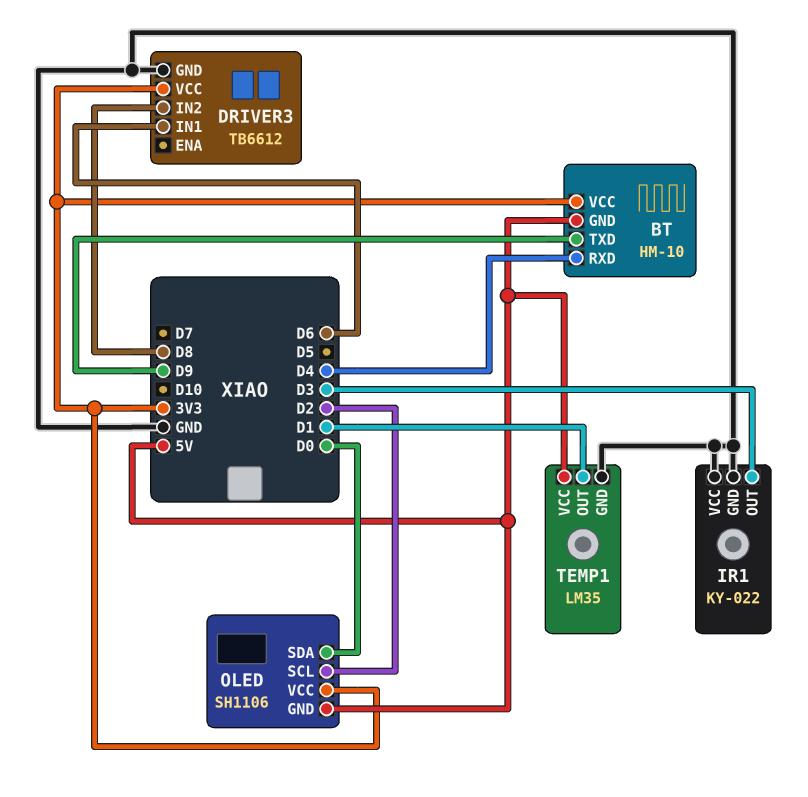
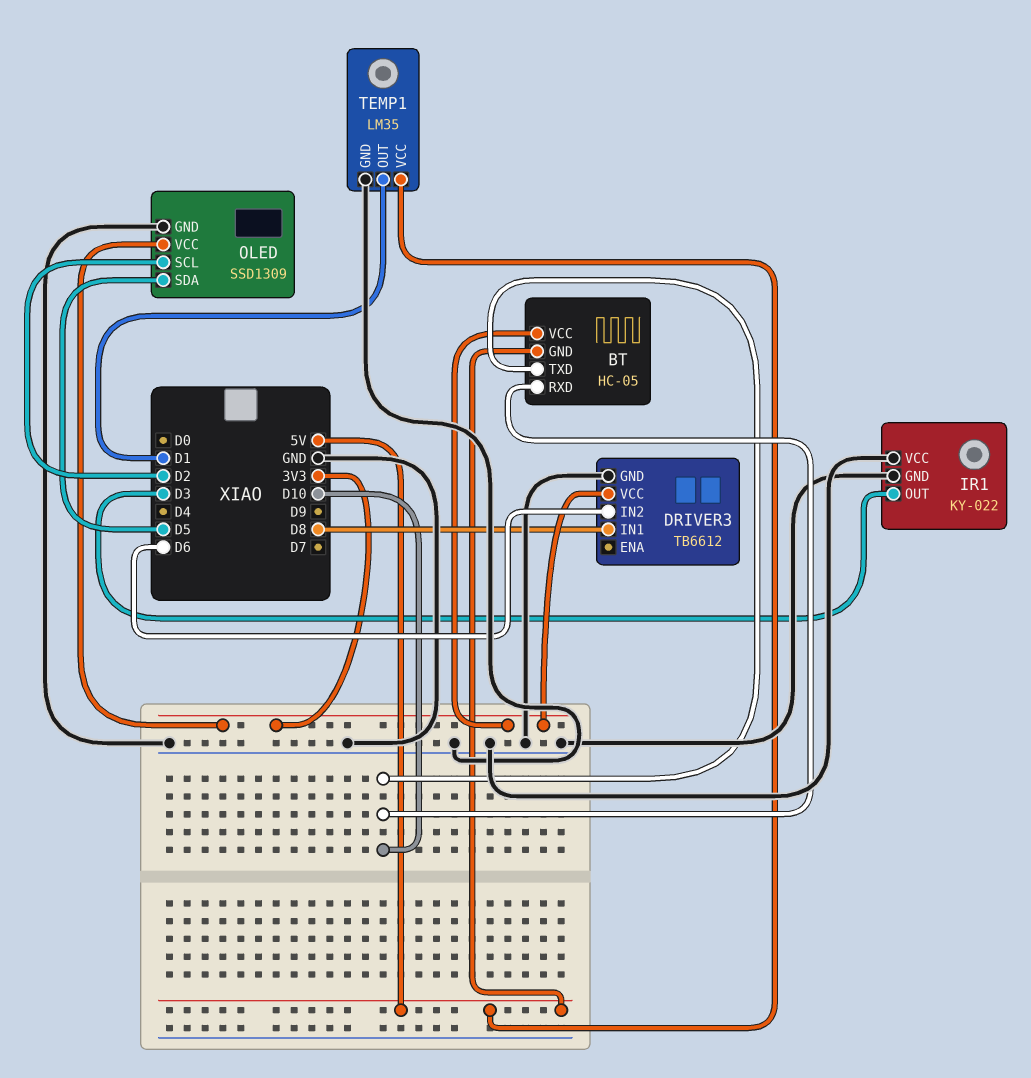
BT: HM-10 -> HC-05
BT pin RXD: D4 -> D10
BT pin TXD: D9 -> D10
DRIVER3 pin IN1: D6 -> D8
DRIVER3 pin IN2: D8 -> D6
OLED: SH1106 -> SSD1309
OLED pin GND: 5V -> GND
OLED pin SDA: D0 -> D5

